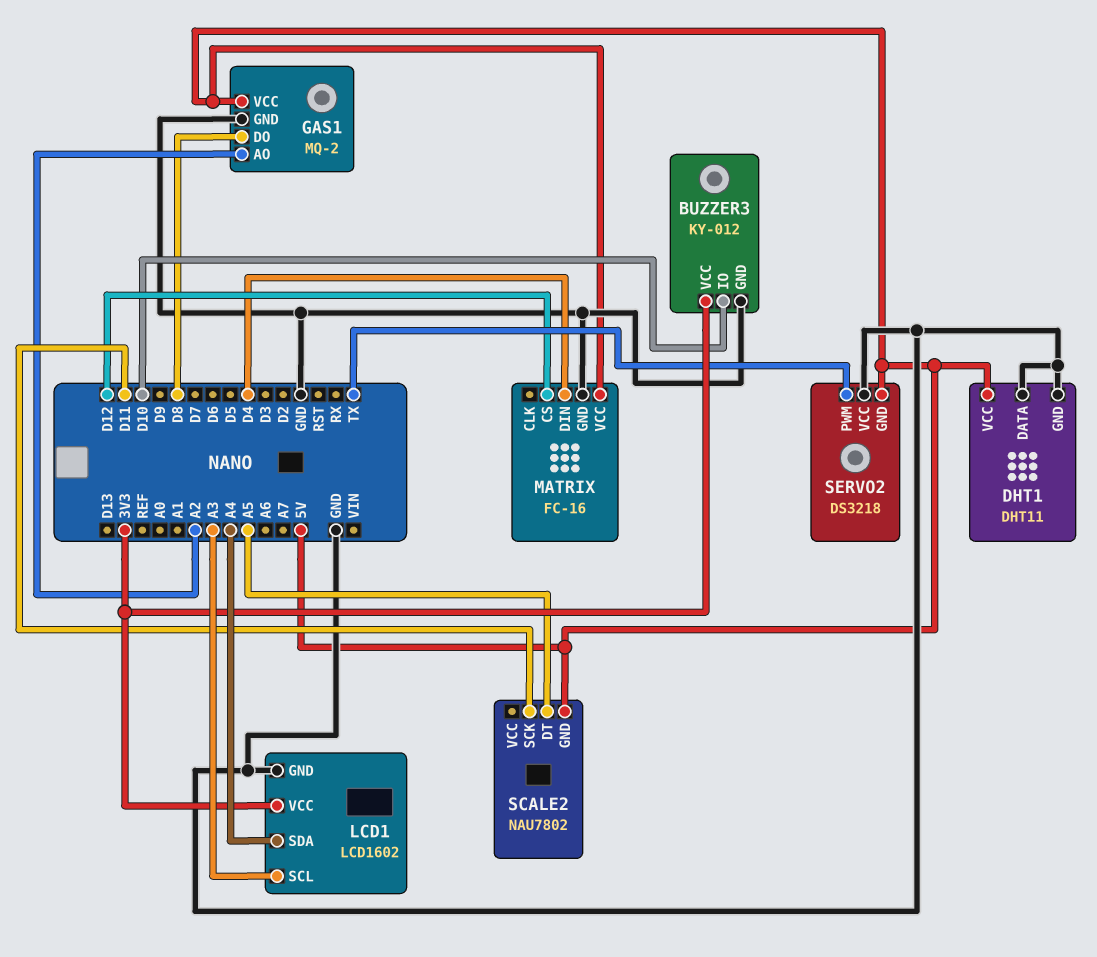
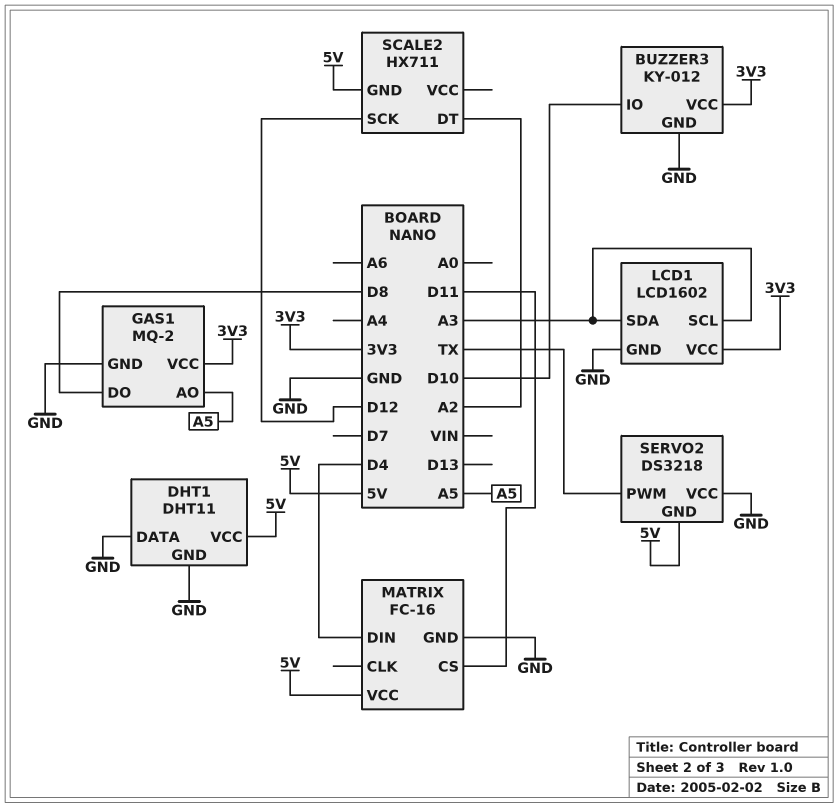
GAS1 pin AO: A2 -> A5
GAS1 pin VCC: 5V -> 3V3
LCD1 pin SDA: A4 -> A3
MATRIX pin CS: D12 -> D11
SCALE2: NAU7802 -> HX711
SCALE2 pin DT: A5 -> A2
SCALE2 pin SCK: D11 -> D12

